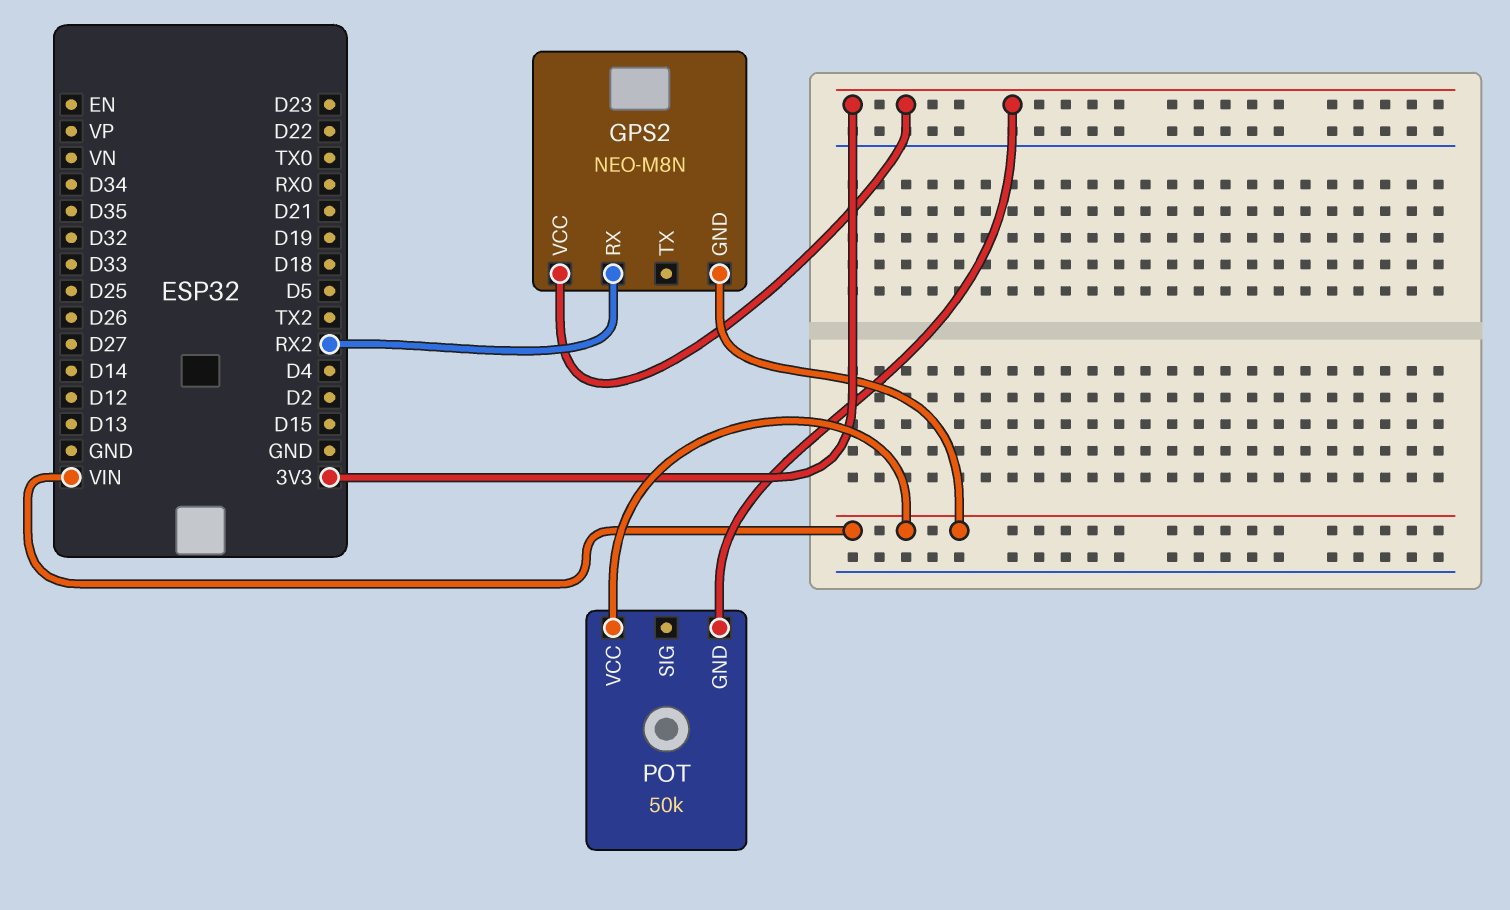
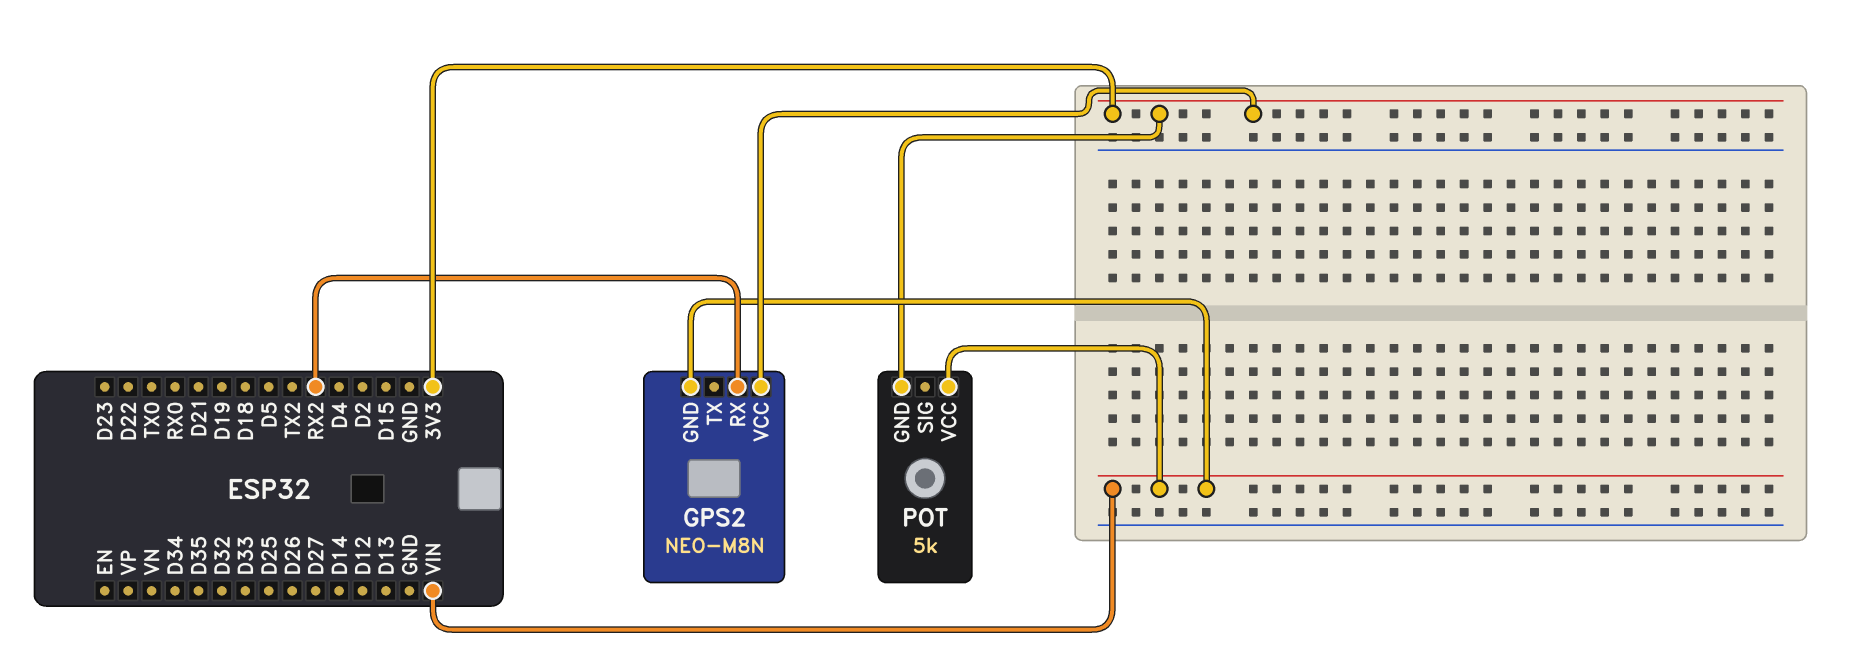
POT: 50k -> 5k

